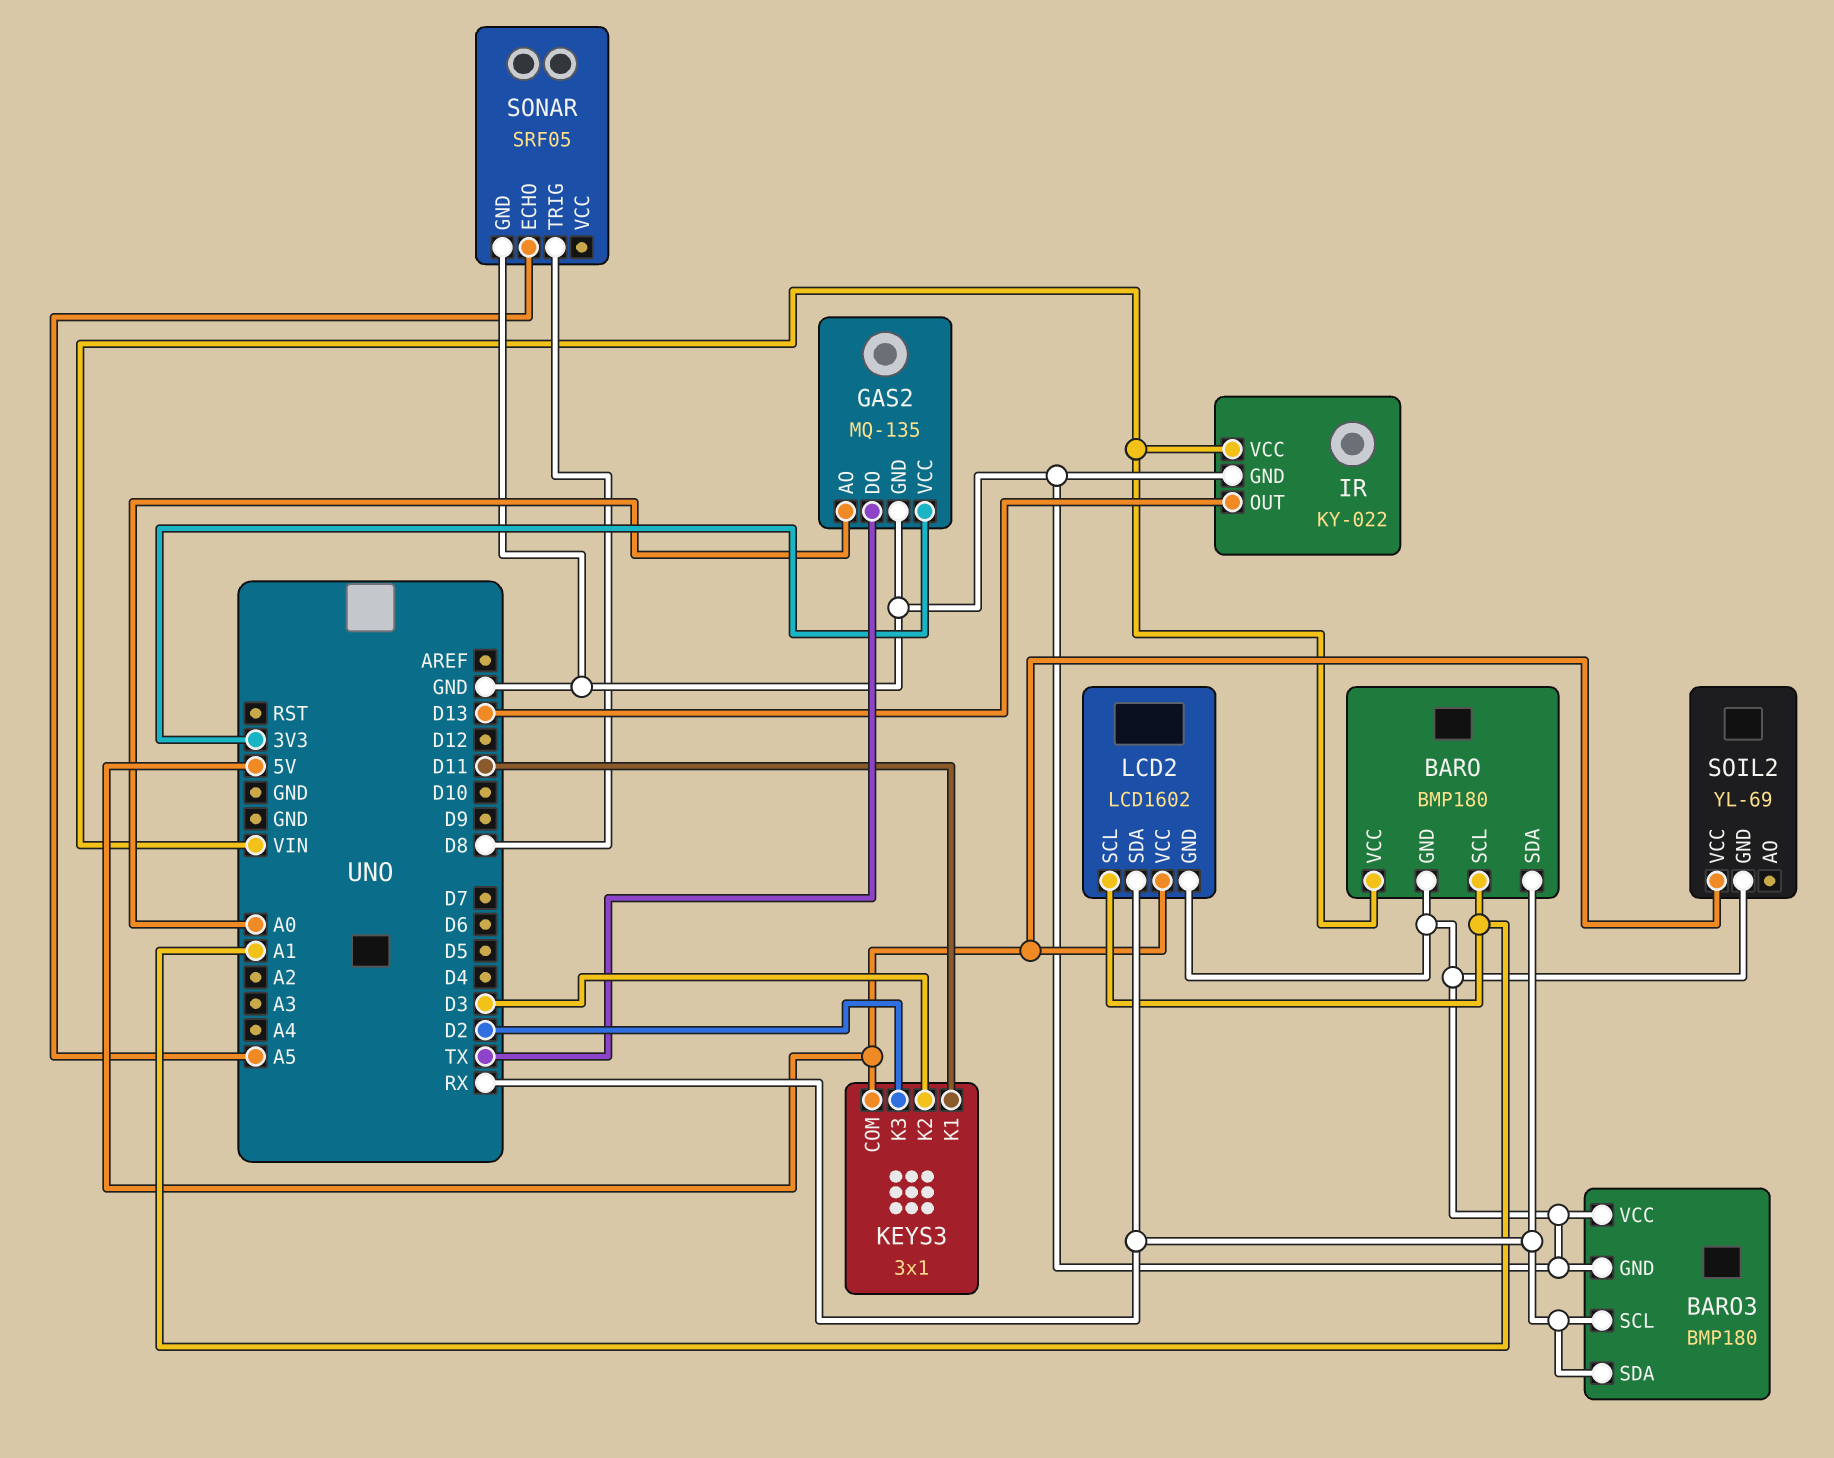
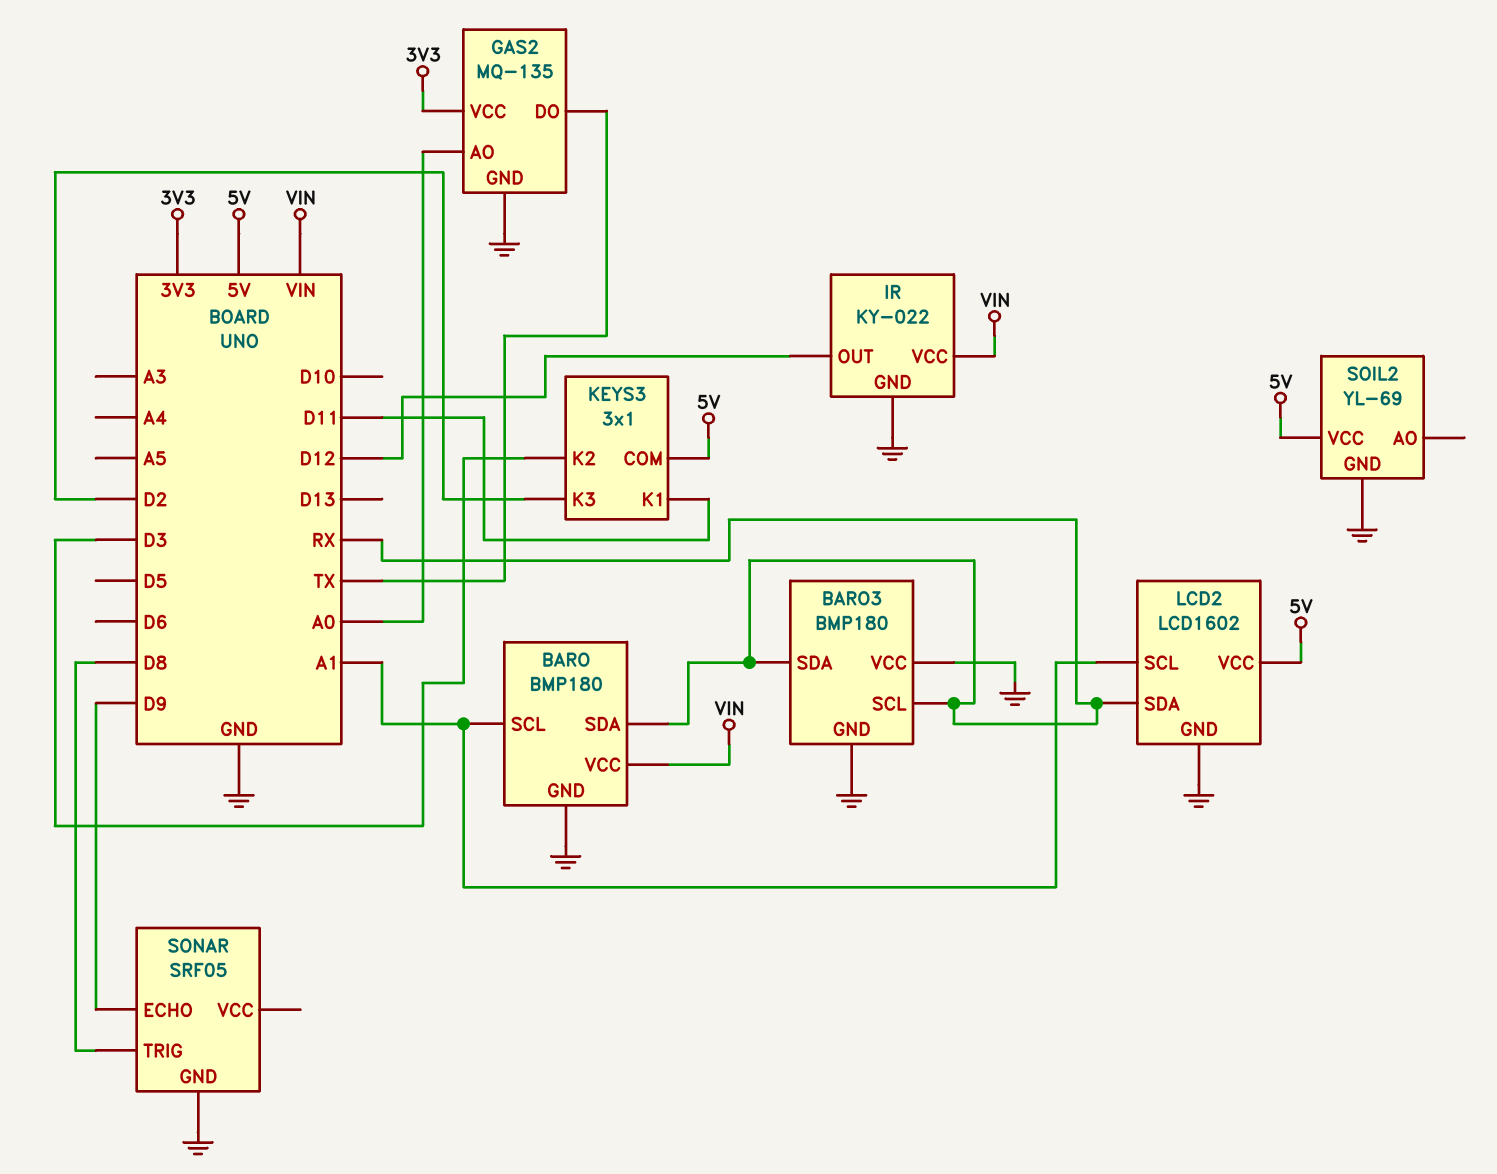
IR pin OUT: D13 -> D12
SONAR pin ECHO: A5 -> D9

